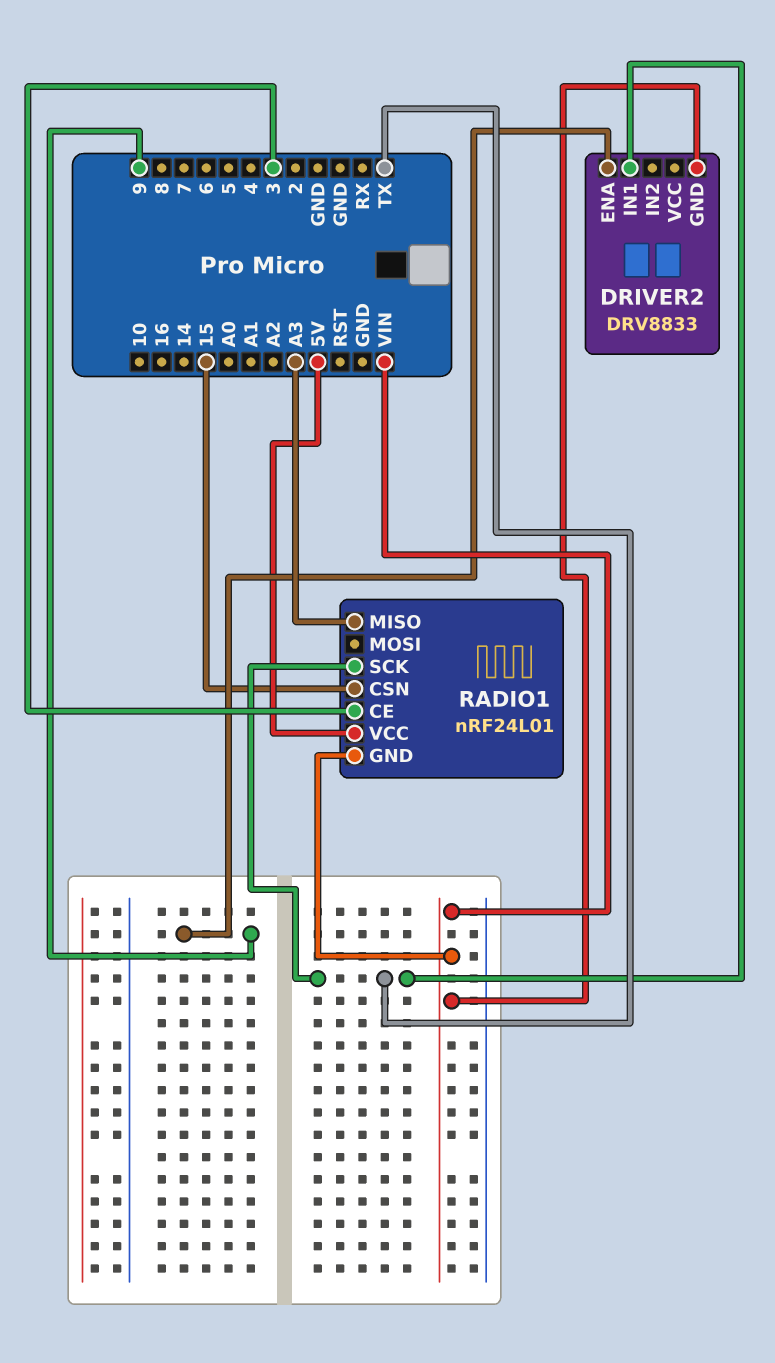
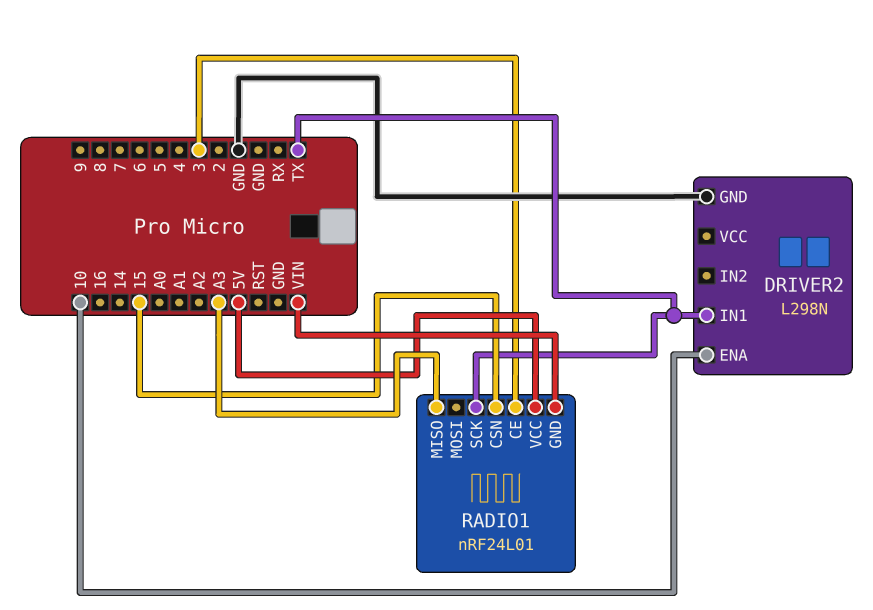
DRIVER2: DRV8833 -> L298N
DRIVER2 pin ENA: 9 -> 10
DRIVER2 pin GND: VIN -> GND

